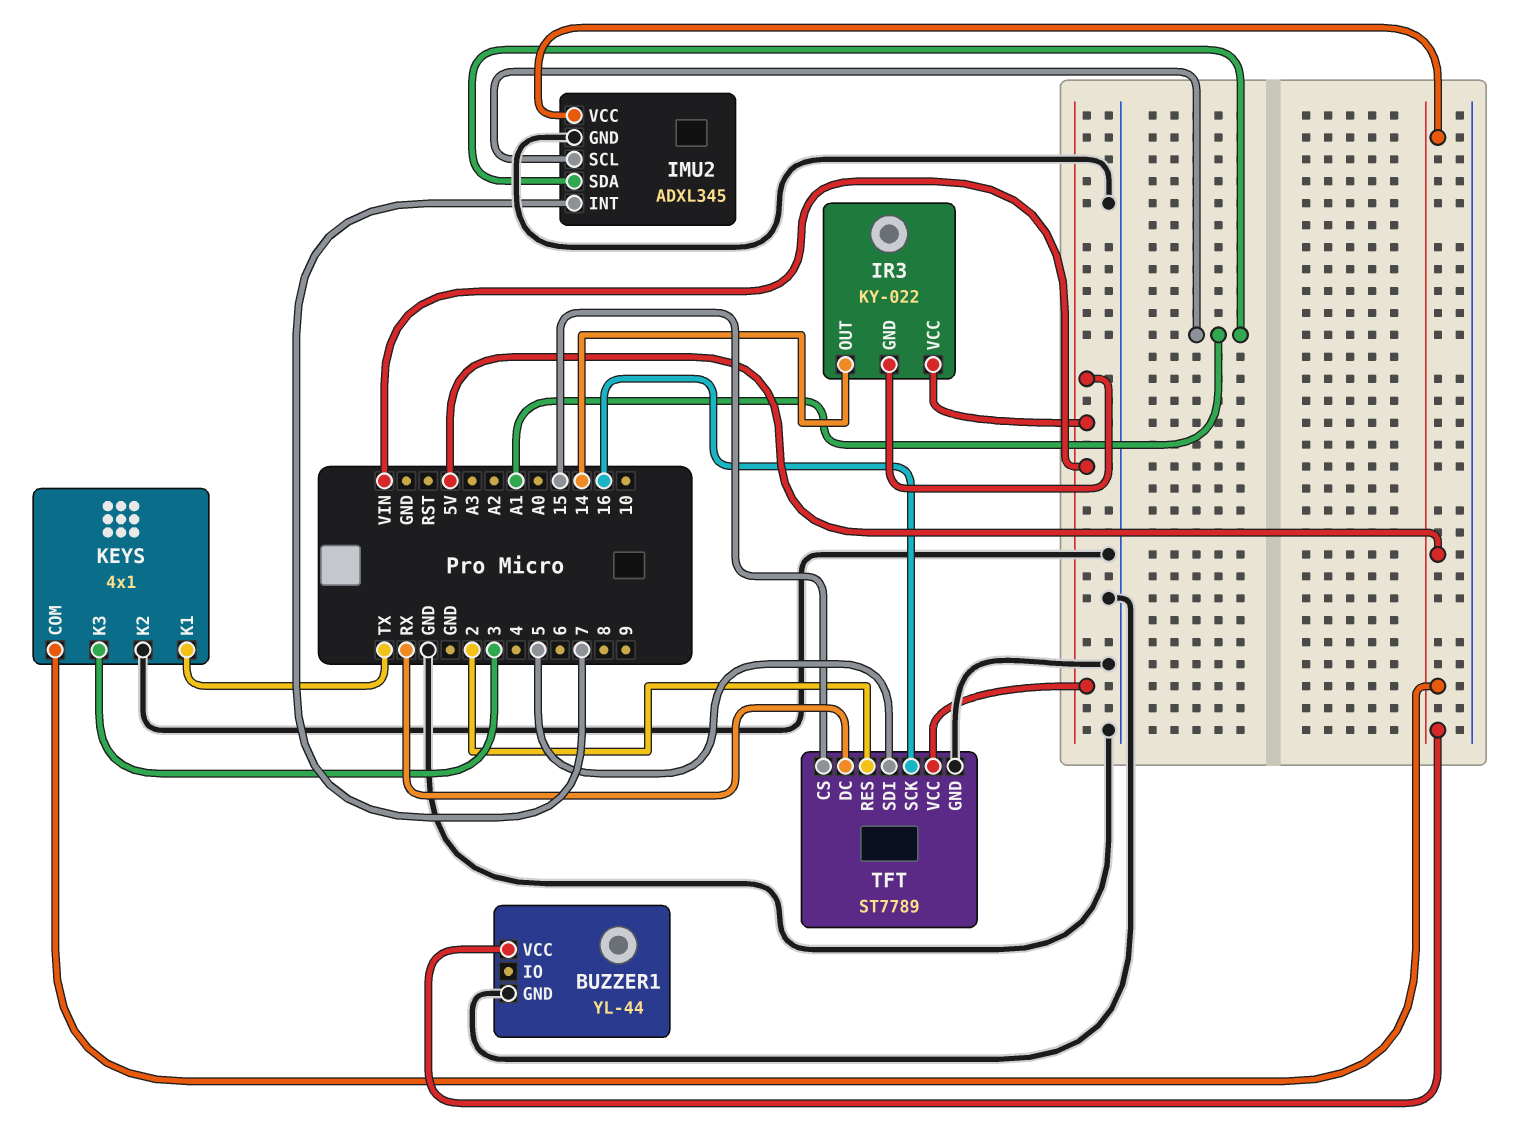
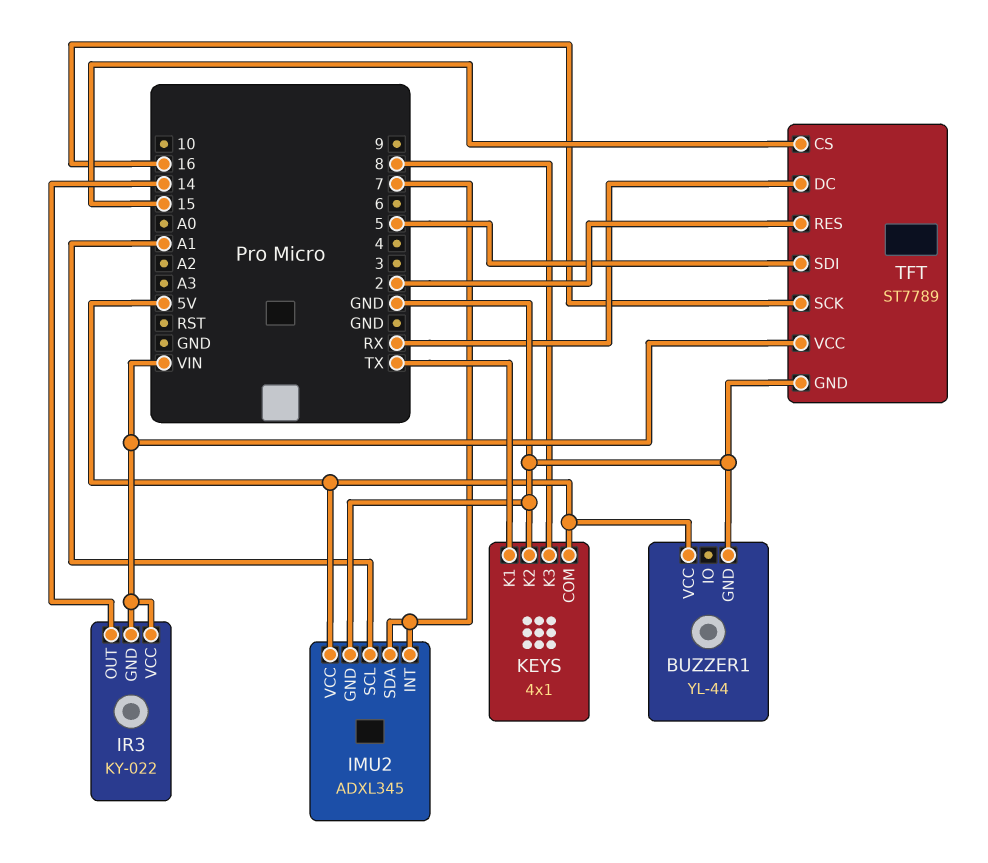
IMU2 pin SDA: A1 -> 7
KEYS pin K3: 3 -> 8

